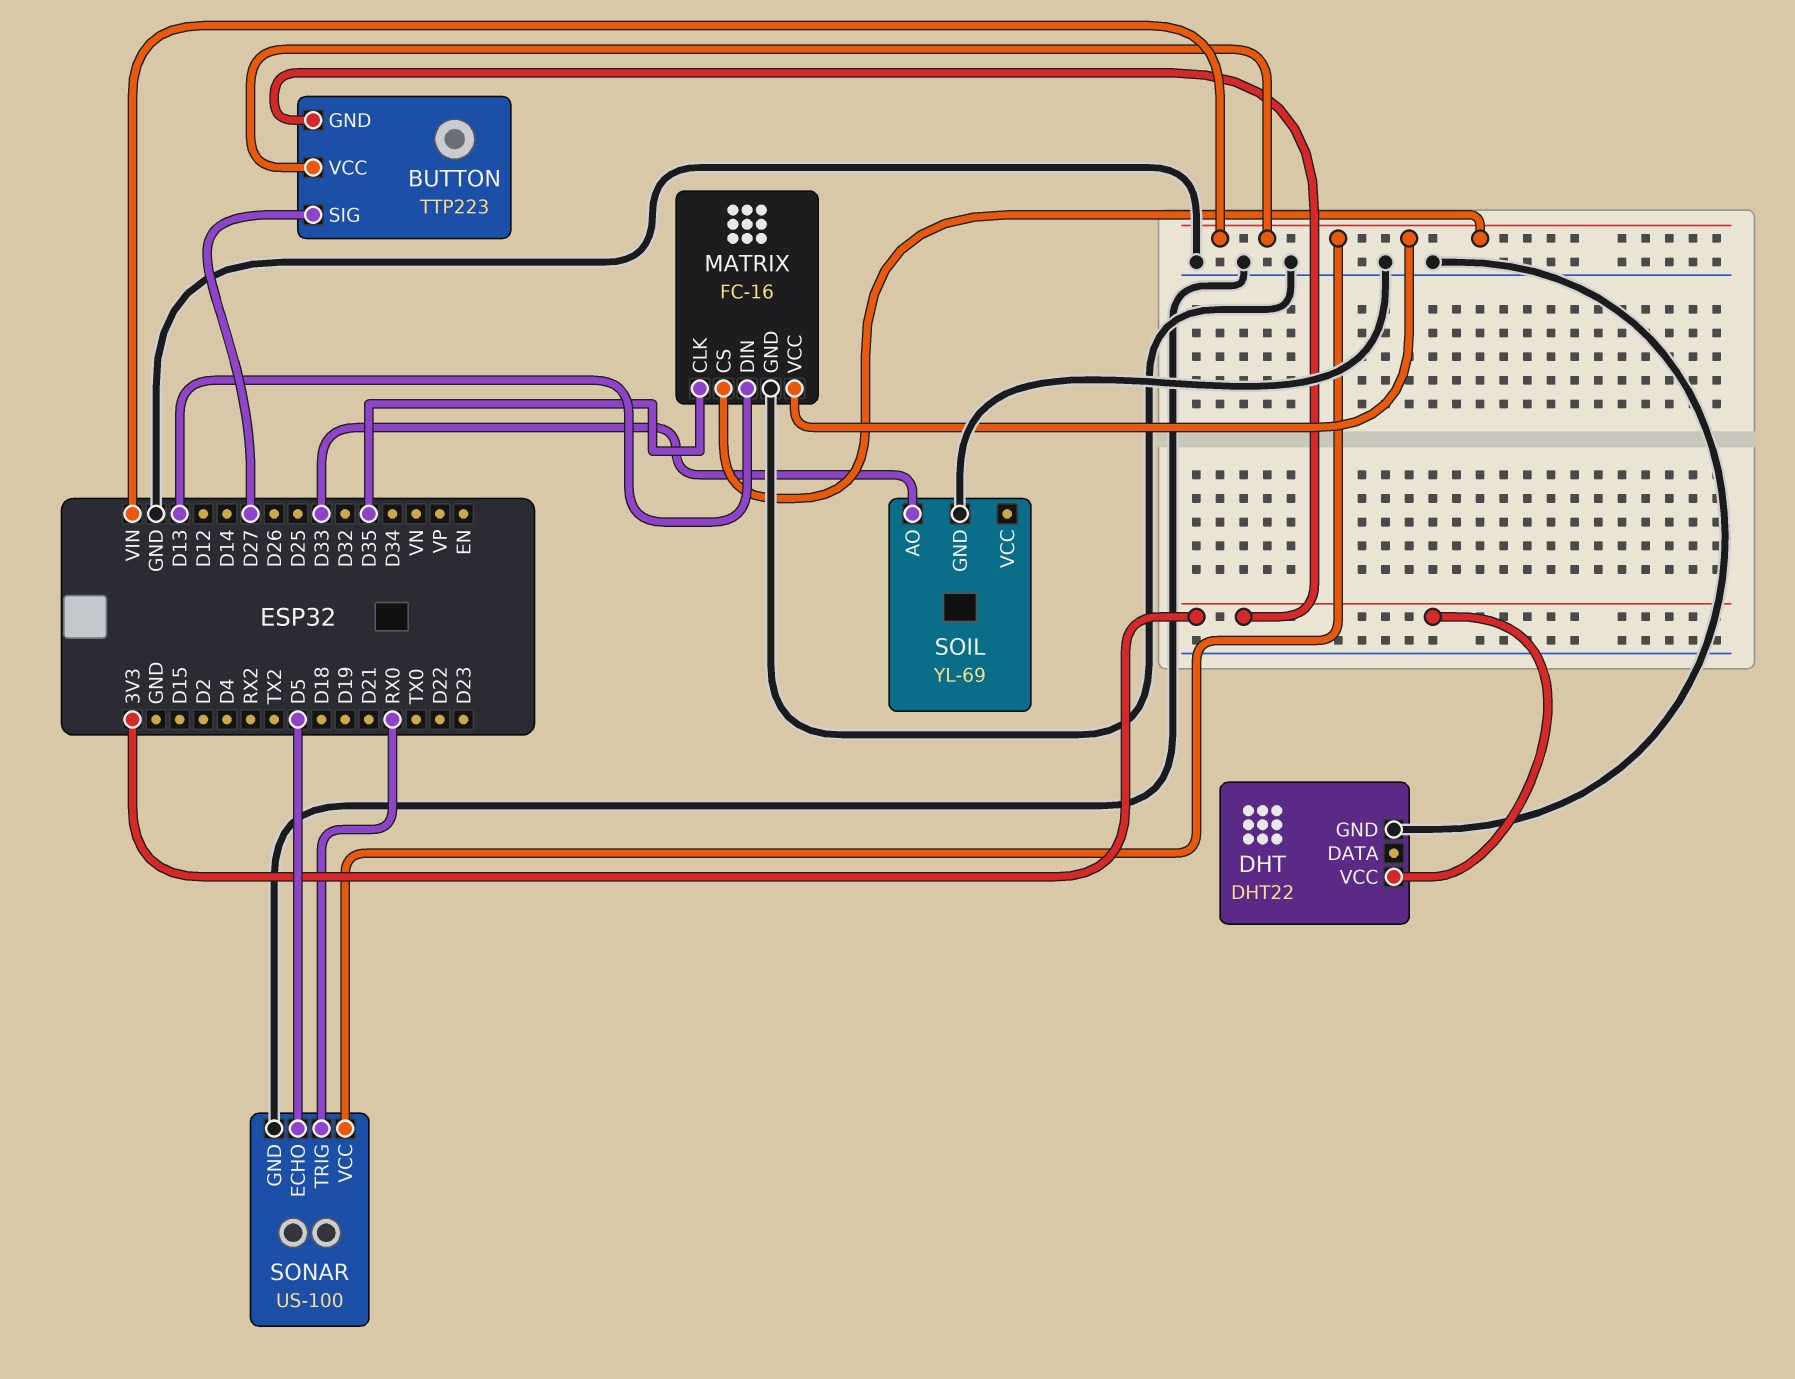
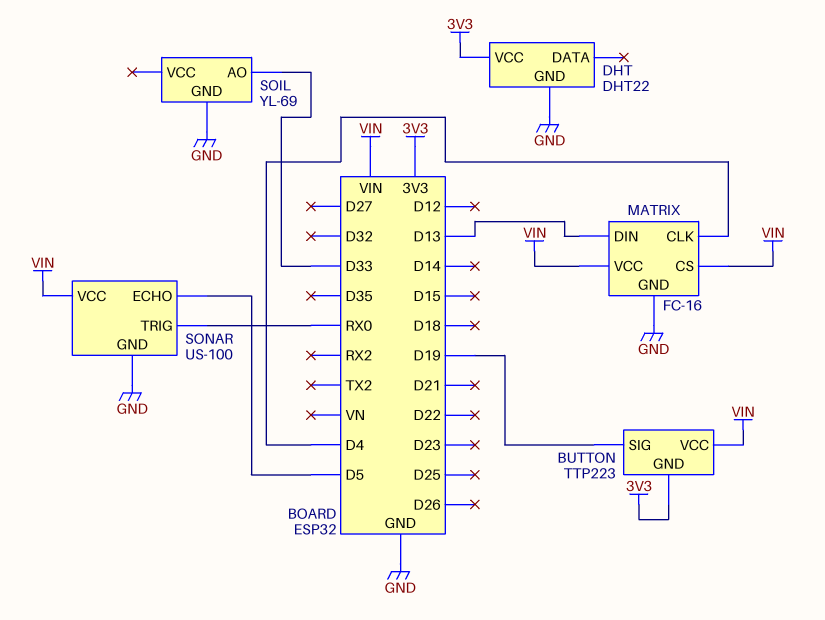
BUTTON pin SIG: D27 -> D19
MATRIX pin CLK: D35 -> D4

